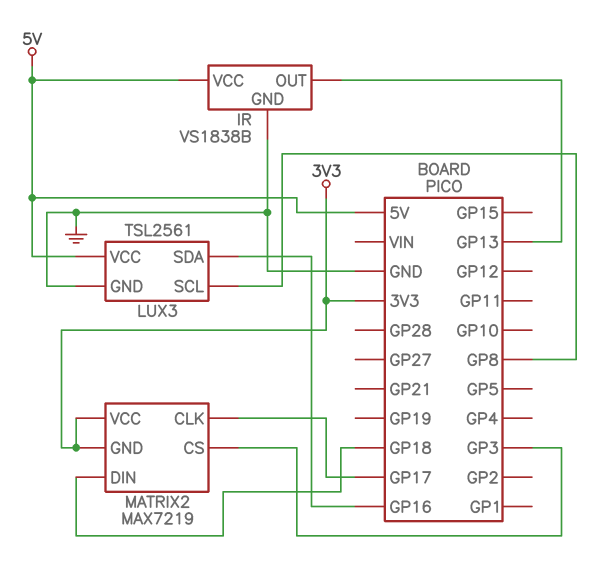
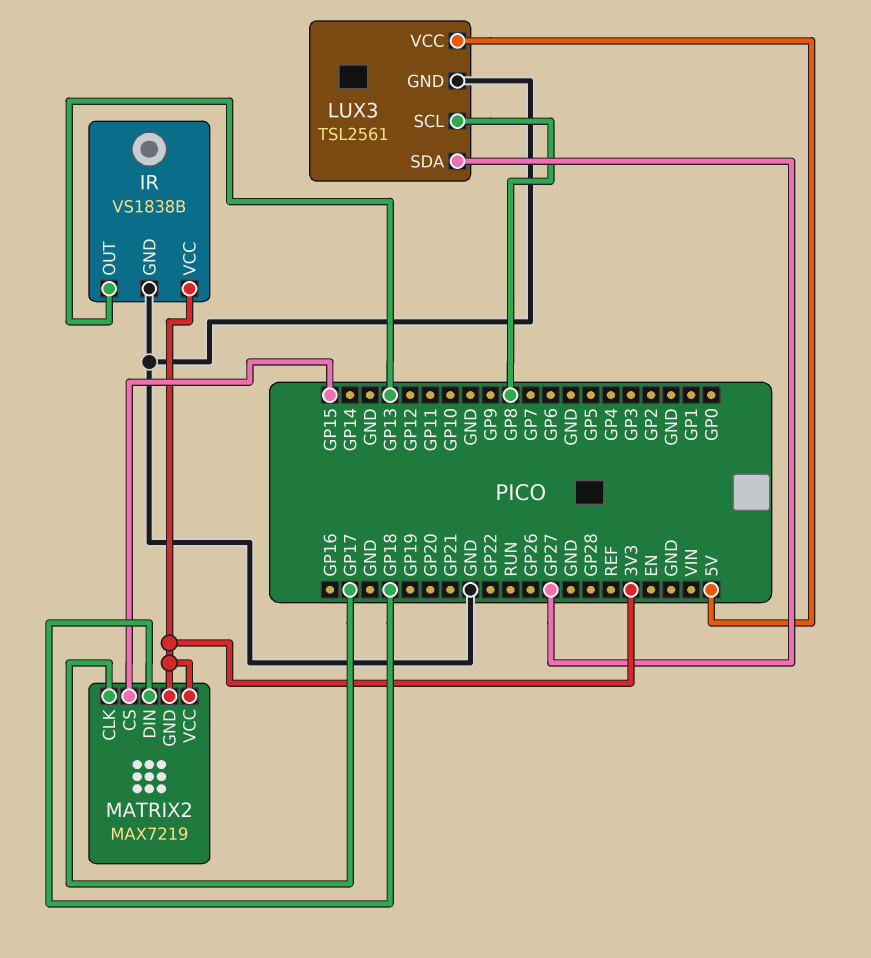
IR pin VCC: 5V -> 3V3
LUX3 pin SDA: GP16 -> GP27
MATRIX2 pin CS: GP3 -> GP15

